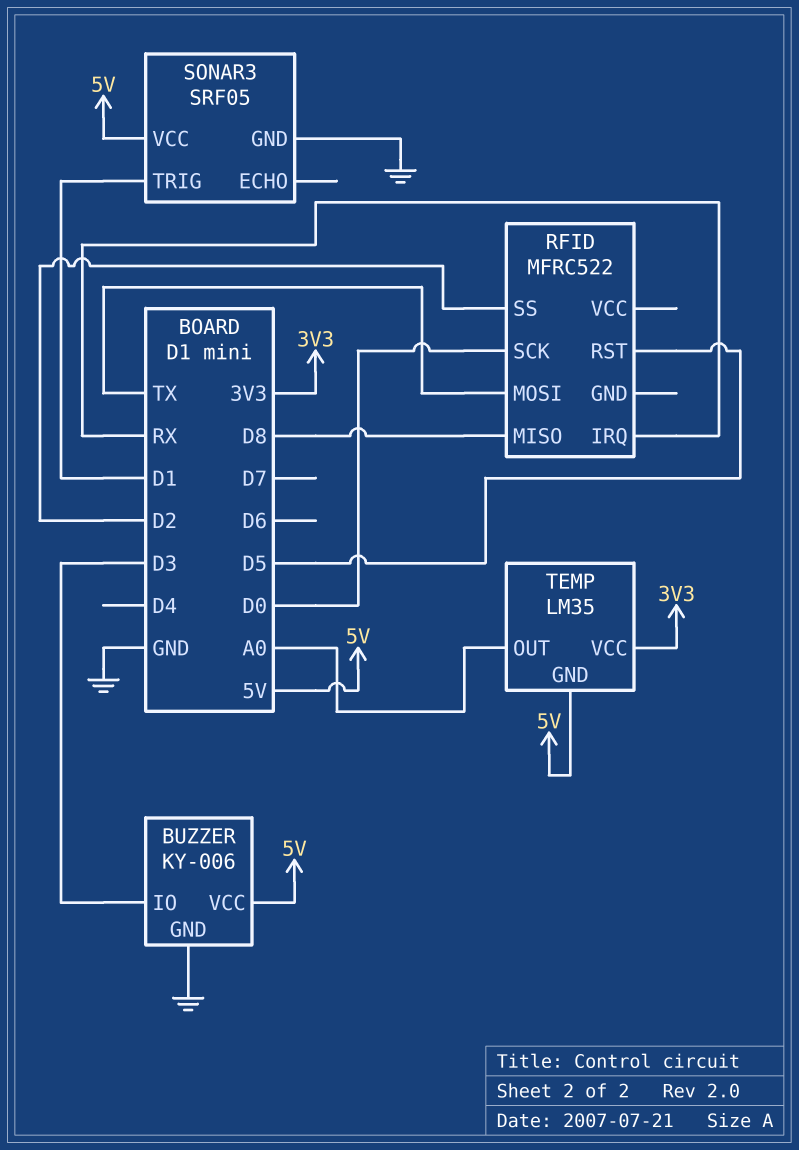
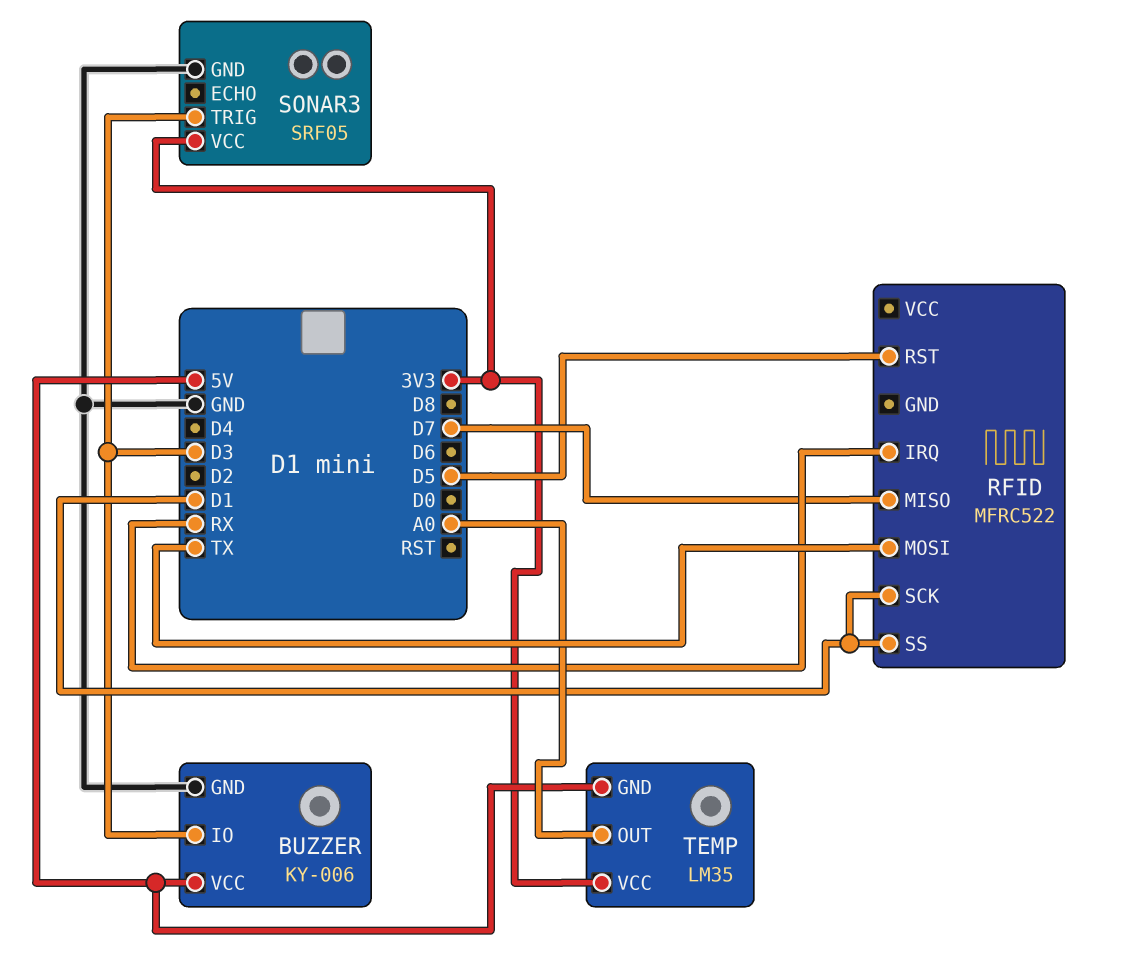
RFID pin MISO: D8 -> D7
RFID pin SCK: D0 -> D1
RFID pin SS: D2 -> D1
SONAR3 pin TRIG: D1 -> D3
SONAR3 pin VCC: 5V -> 3V3

